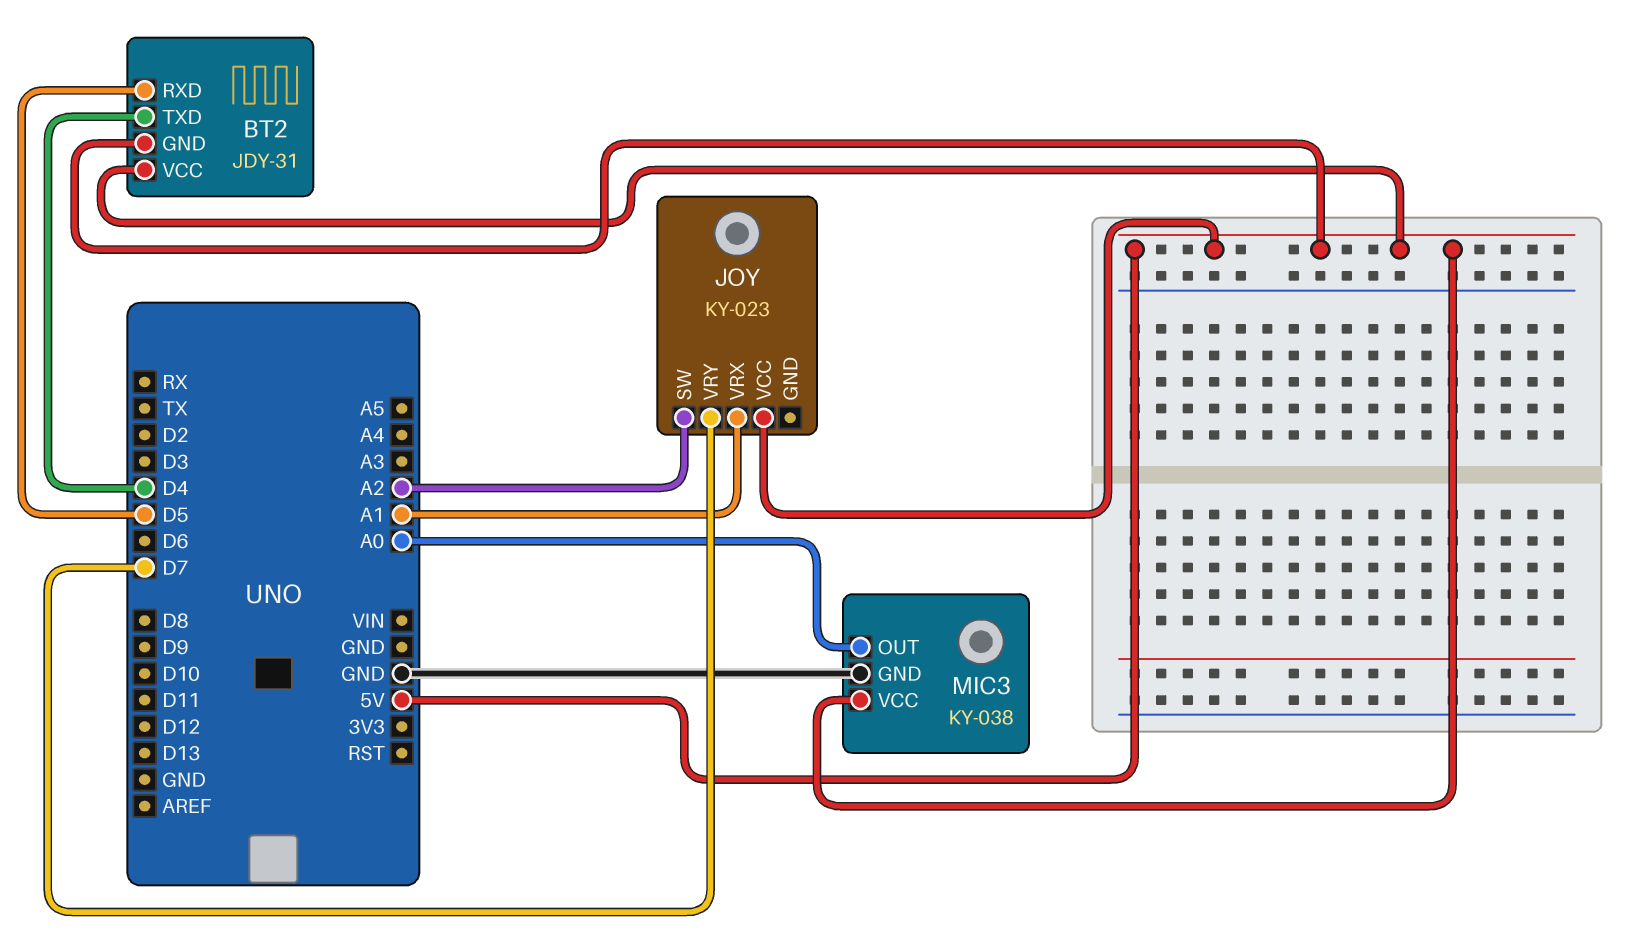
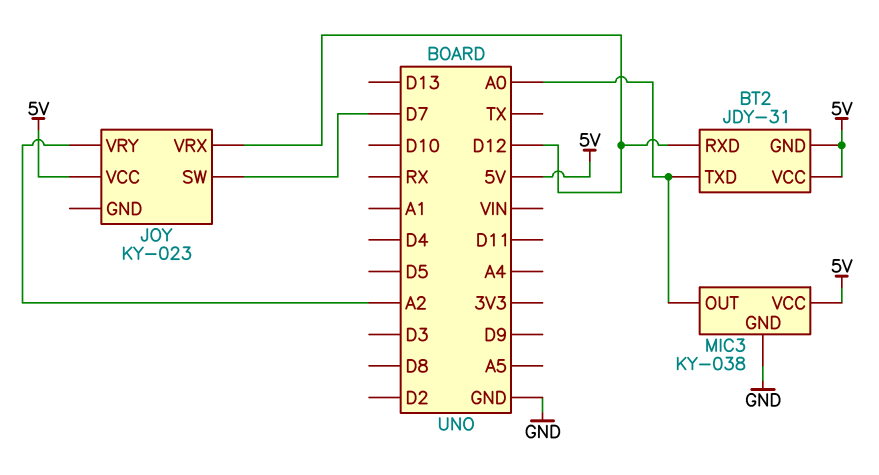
BT2 pin RXD: D5 -> D12
BT2 pin TXD: D4 -> A0
JOY pin SW: A2 -> D7
JOY pin VRX: A1 -> D12
JOY pin VRY: D7 -> A2

